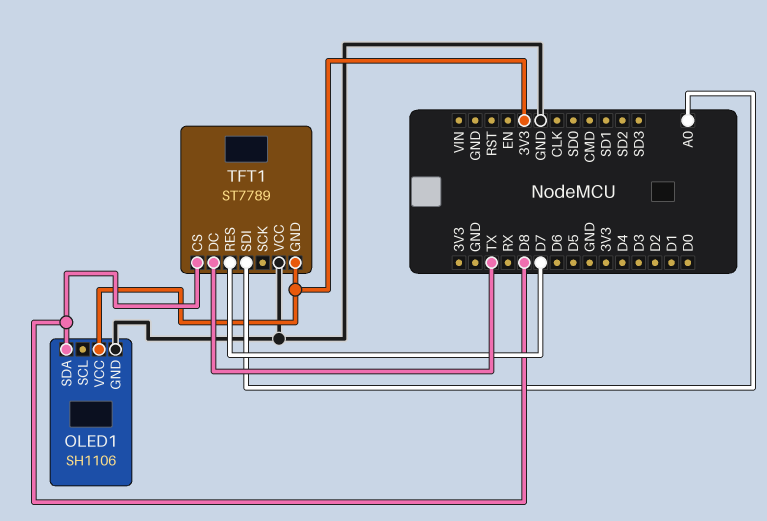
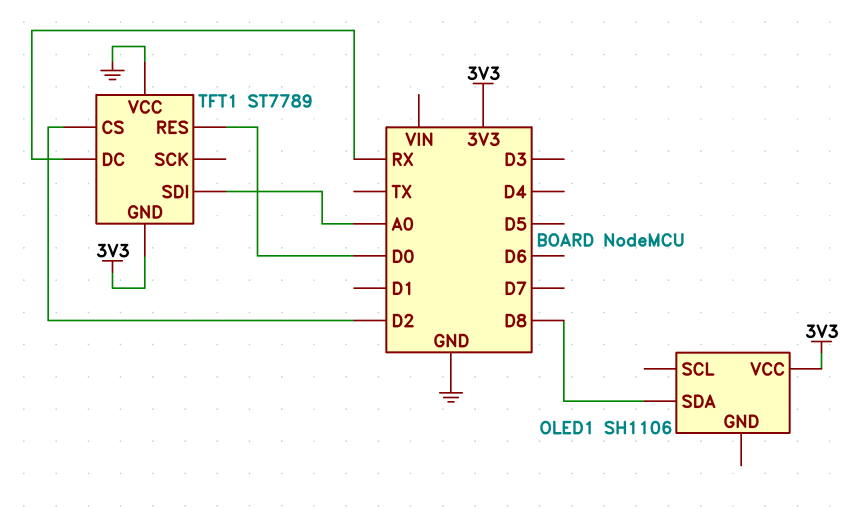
OLED1 pin GND: GND -> none
TFT1 pin CS: D8 -> D2
TFT1 pin DC: TX -> RX
TFT1 pin RES: D7 -> D0

